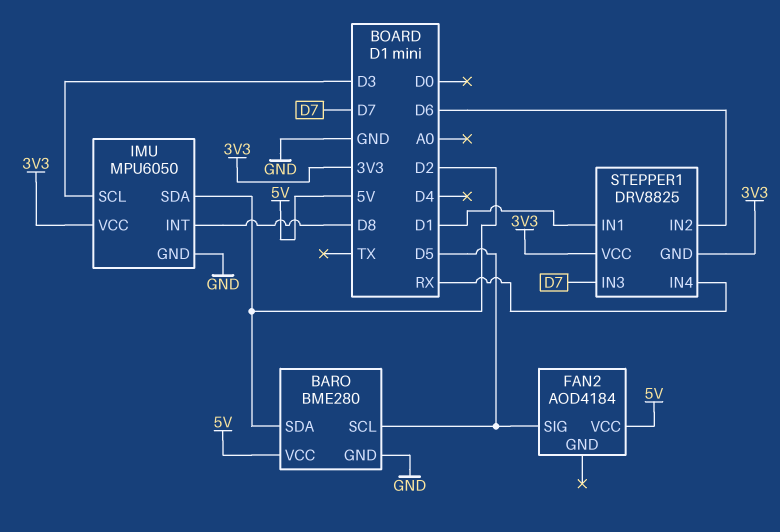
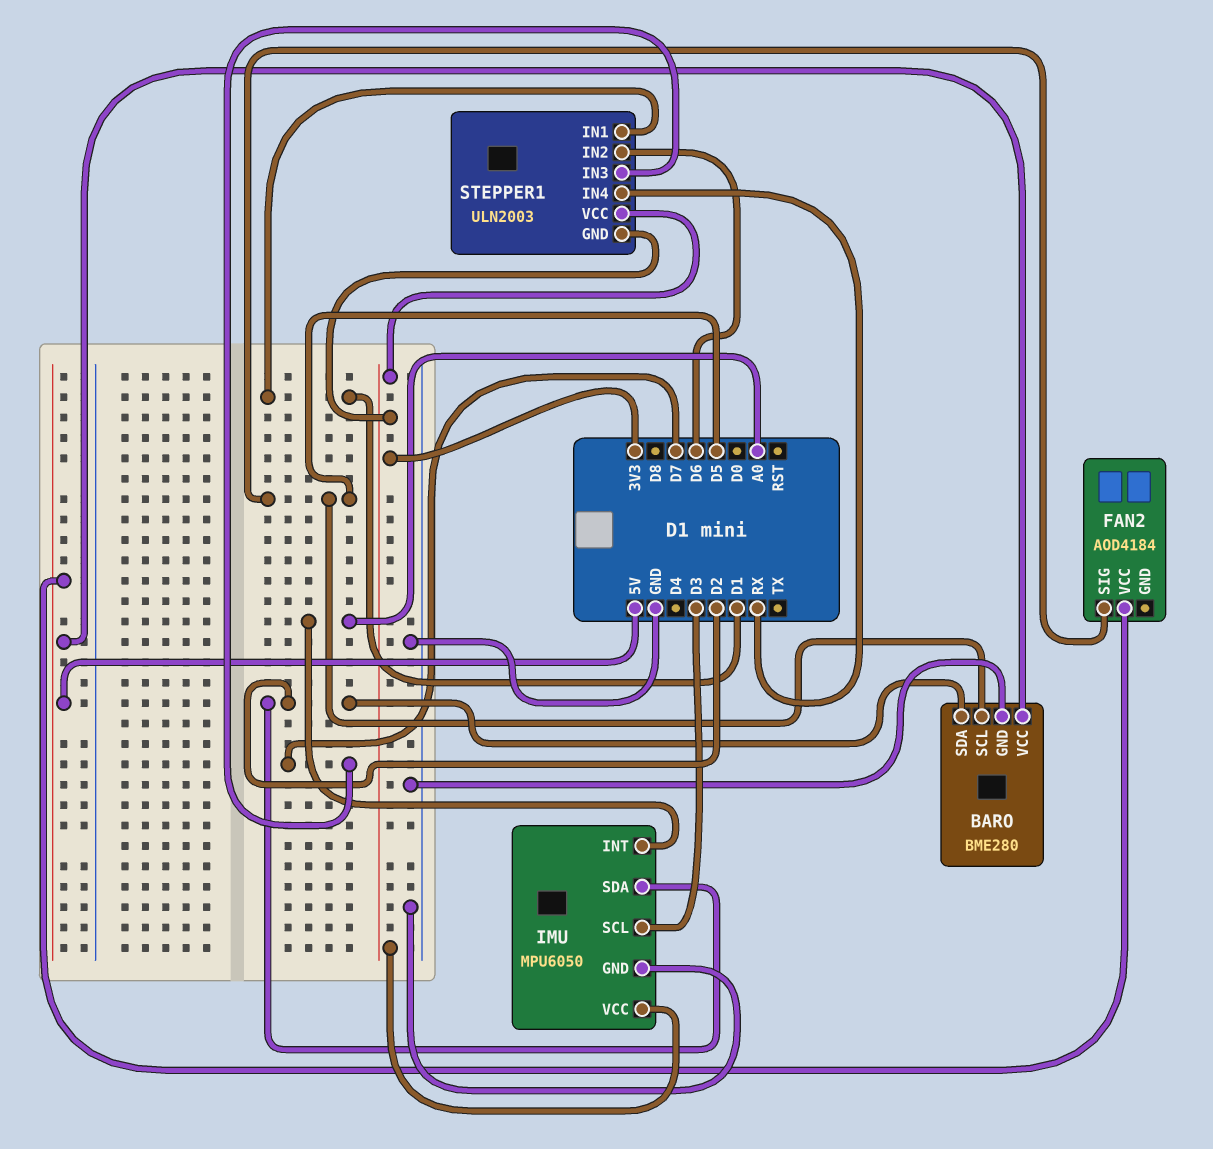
IMU pin INT: D8 -> A0
STEPPER1: DRV8825 -> ULN2003

